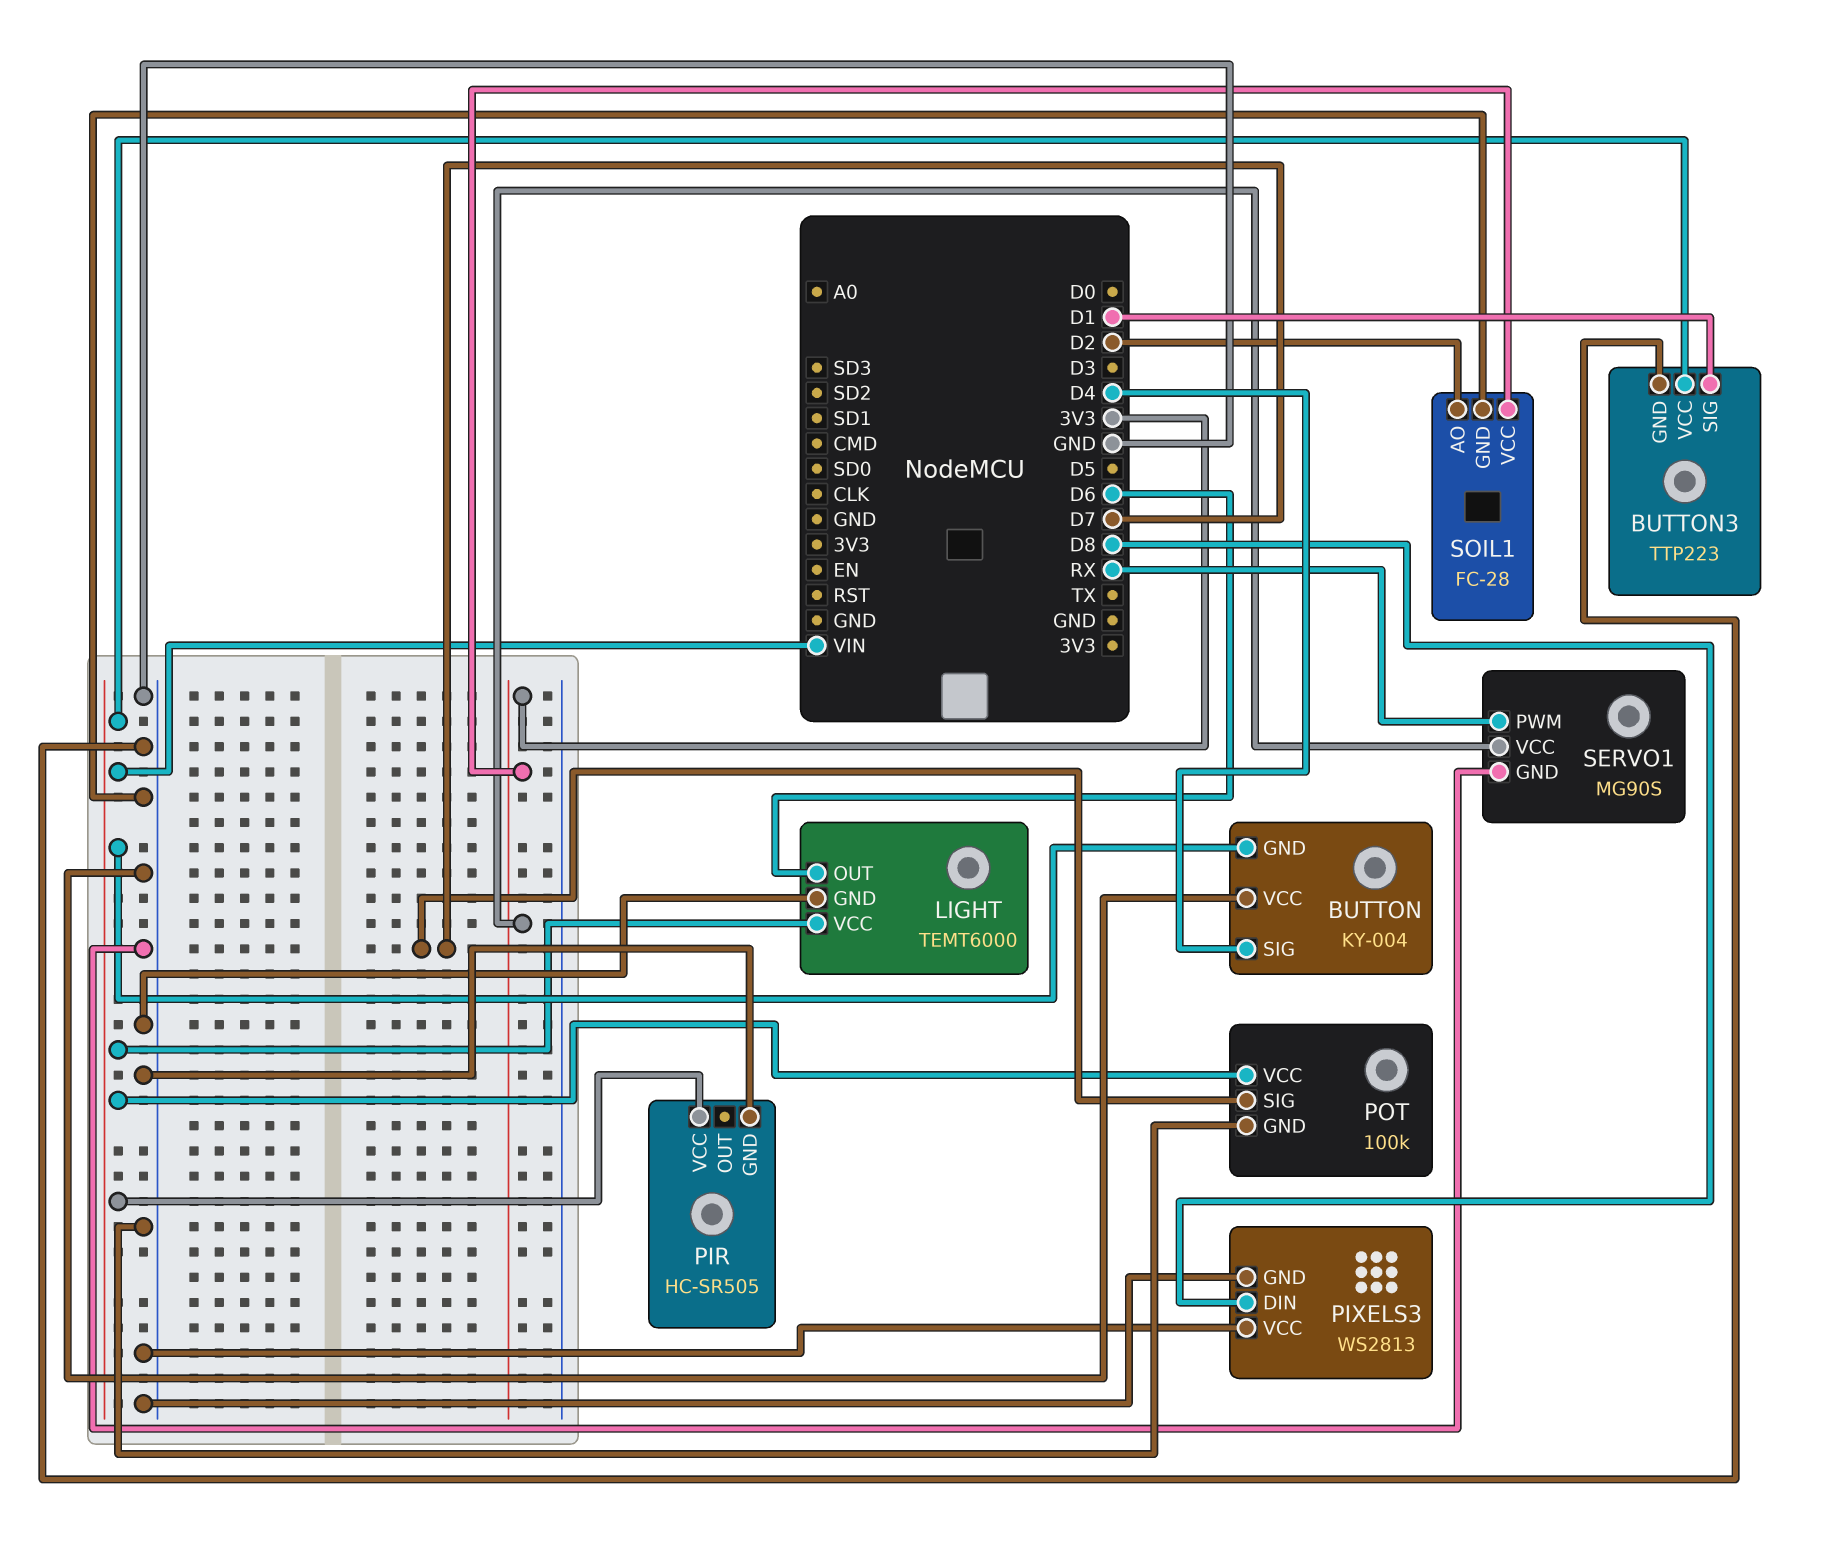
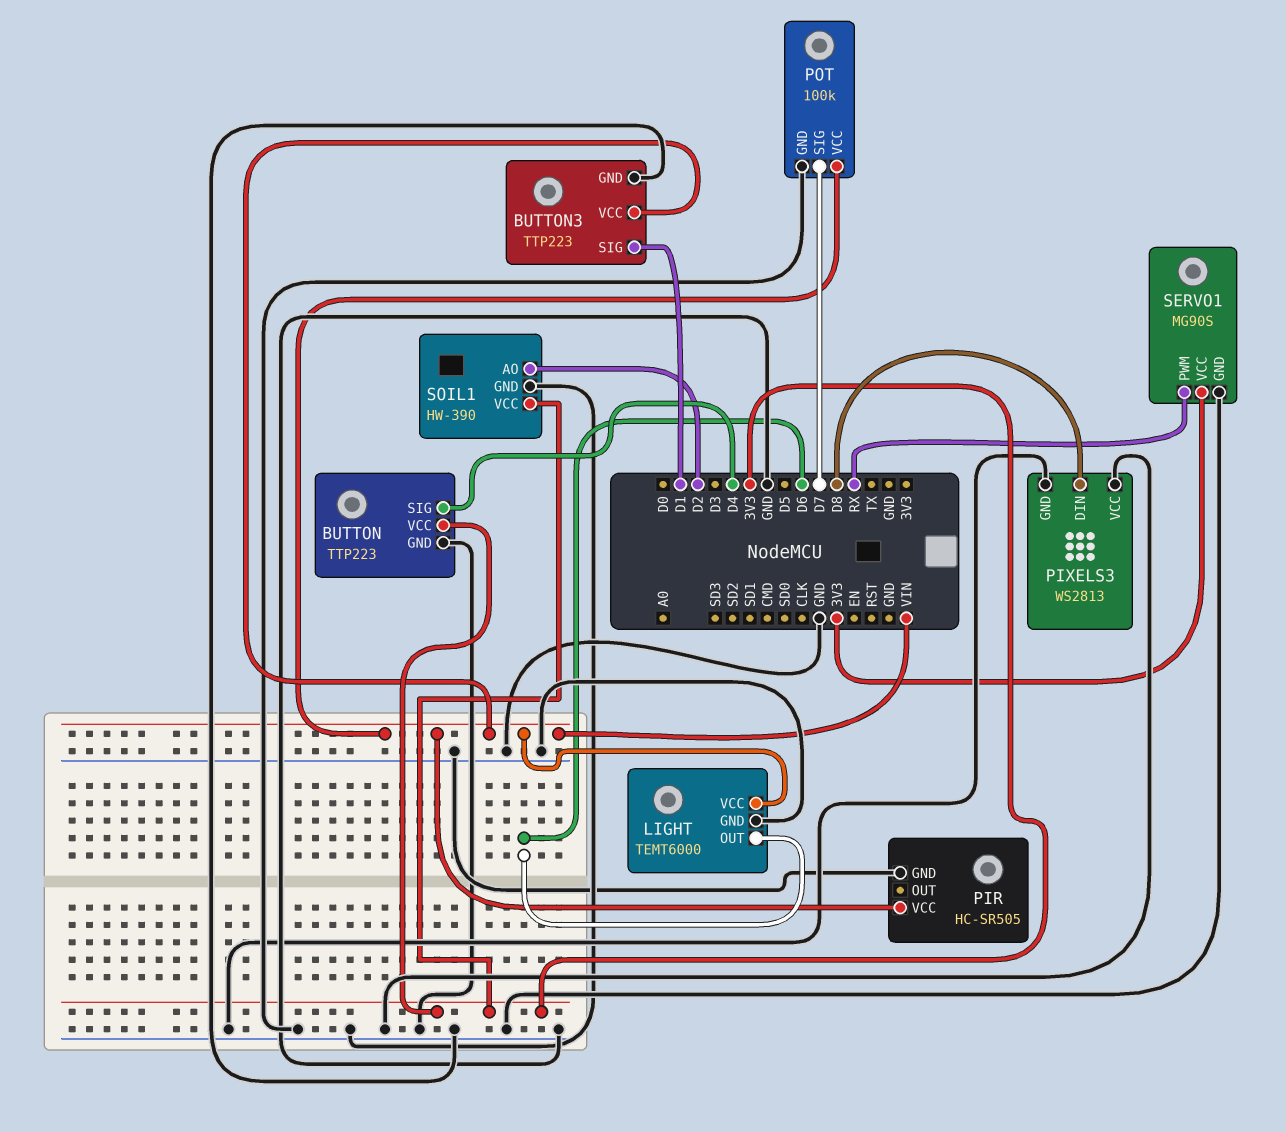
BUTTON: KY-004 -> TTP223
BUTTON pin GND: VIN -> GND
BUTTON pin VCC: GND -> 3V3
SOIL1: FC-28 -> HW-390

